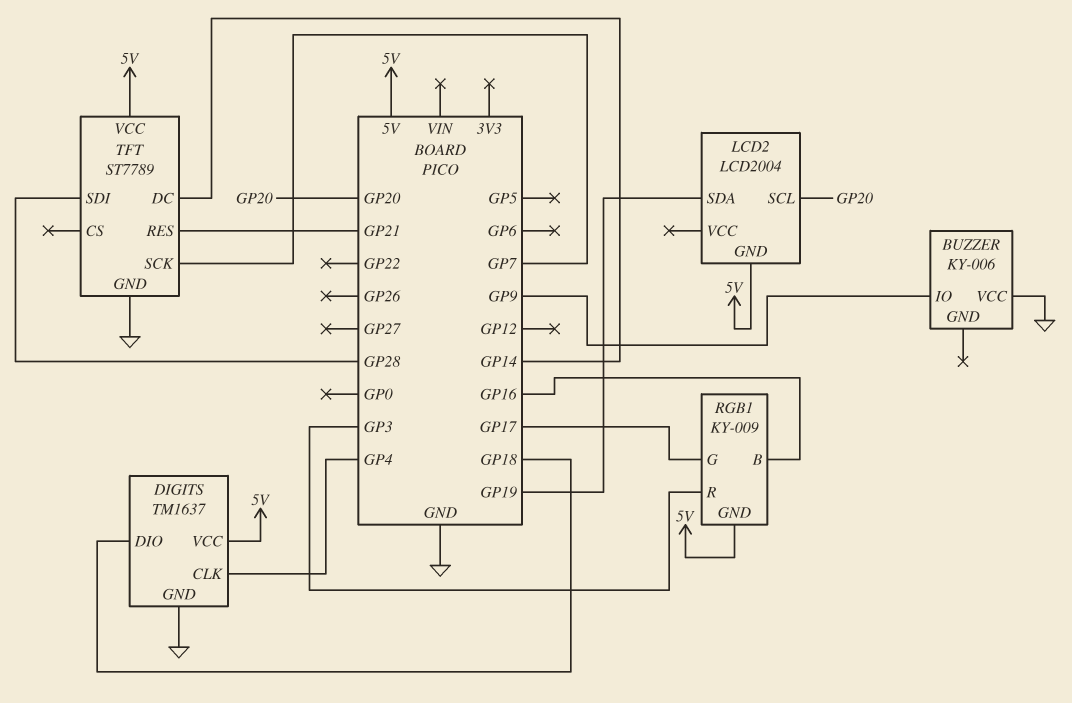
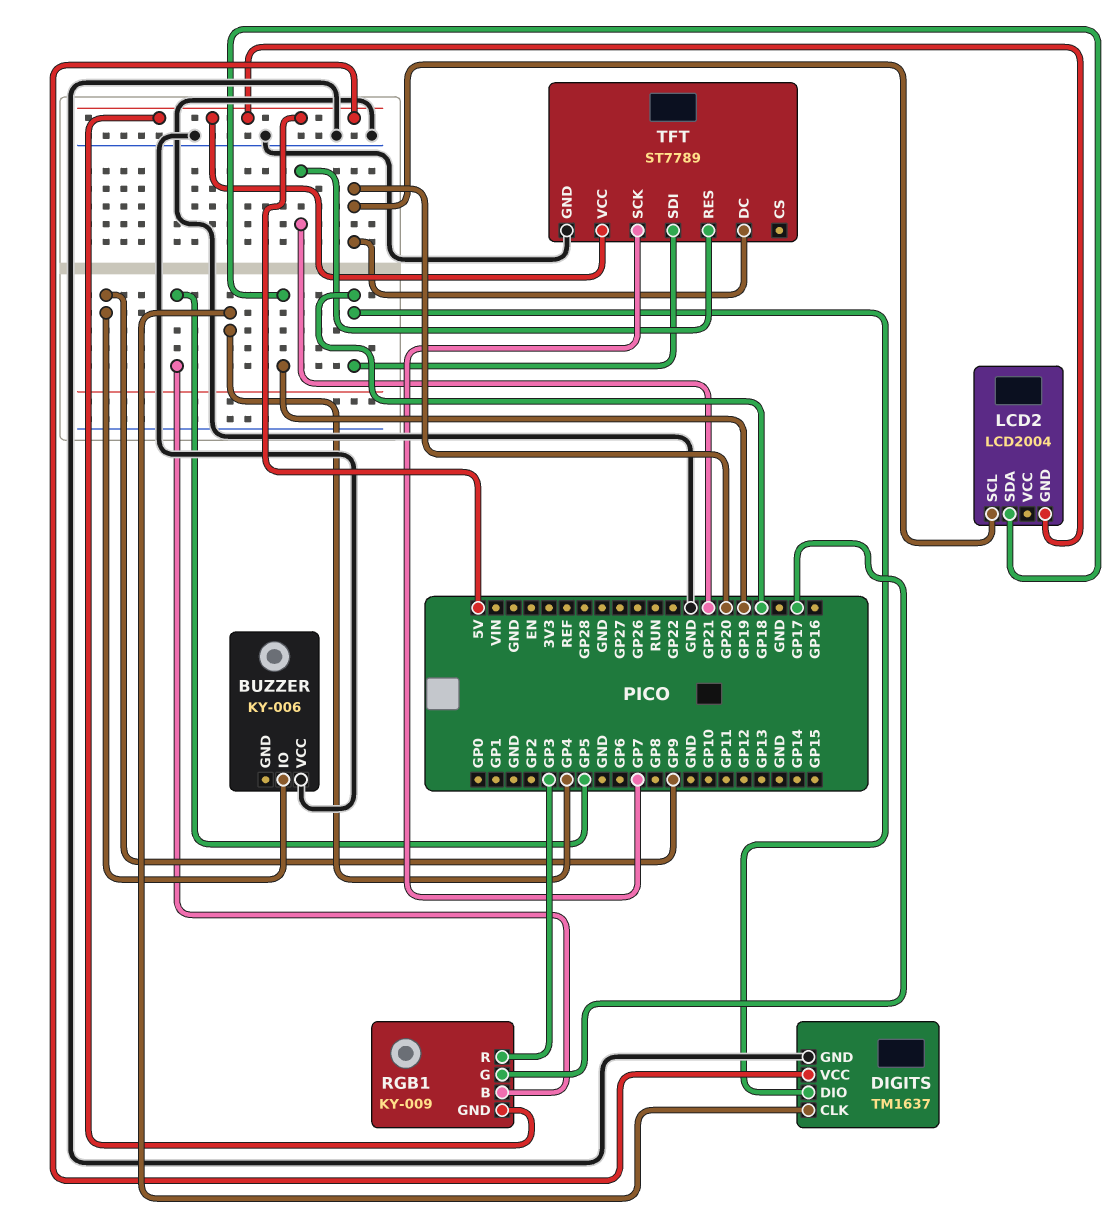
RGB1 pin B: GP16 -> GP5
TFT pin DC: GP14 -> GP20
TFT pin SDI: GP28 -> GP18

